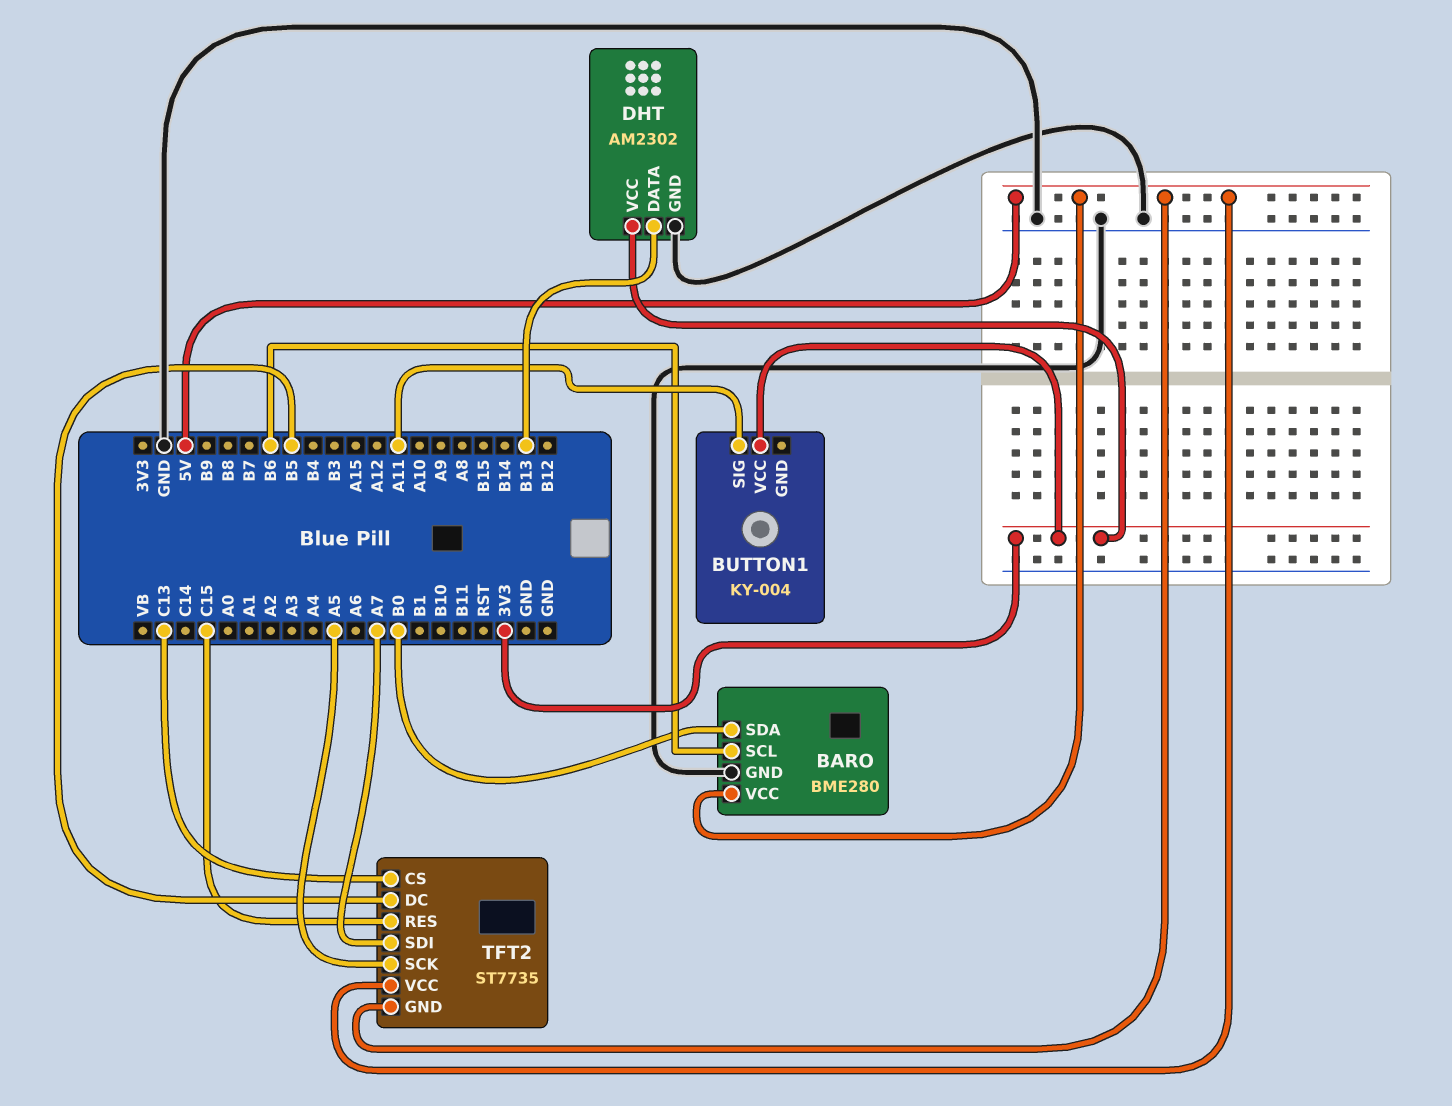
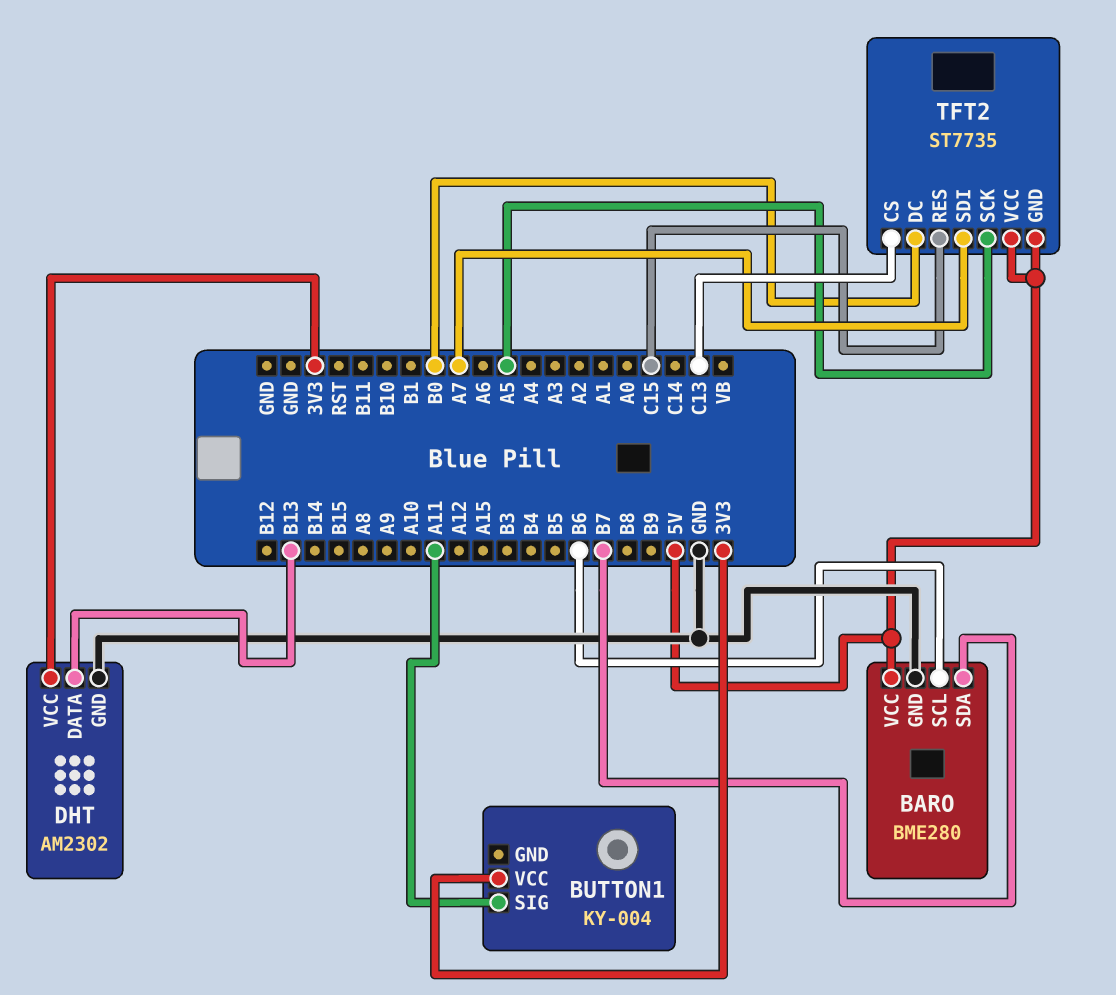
BARO pin SDA: B0 -> B7
TFT2 pin DC: B5 -> B0

